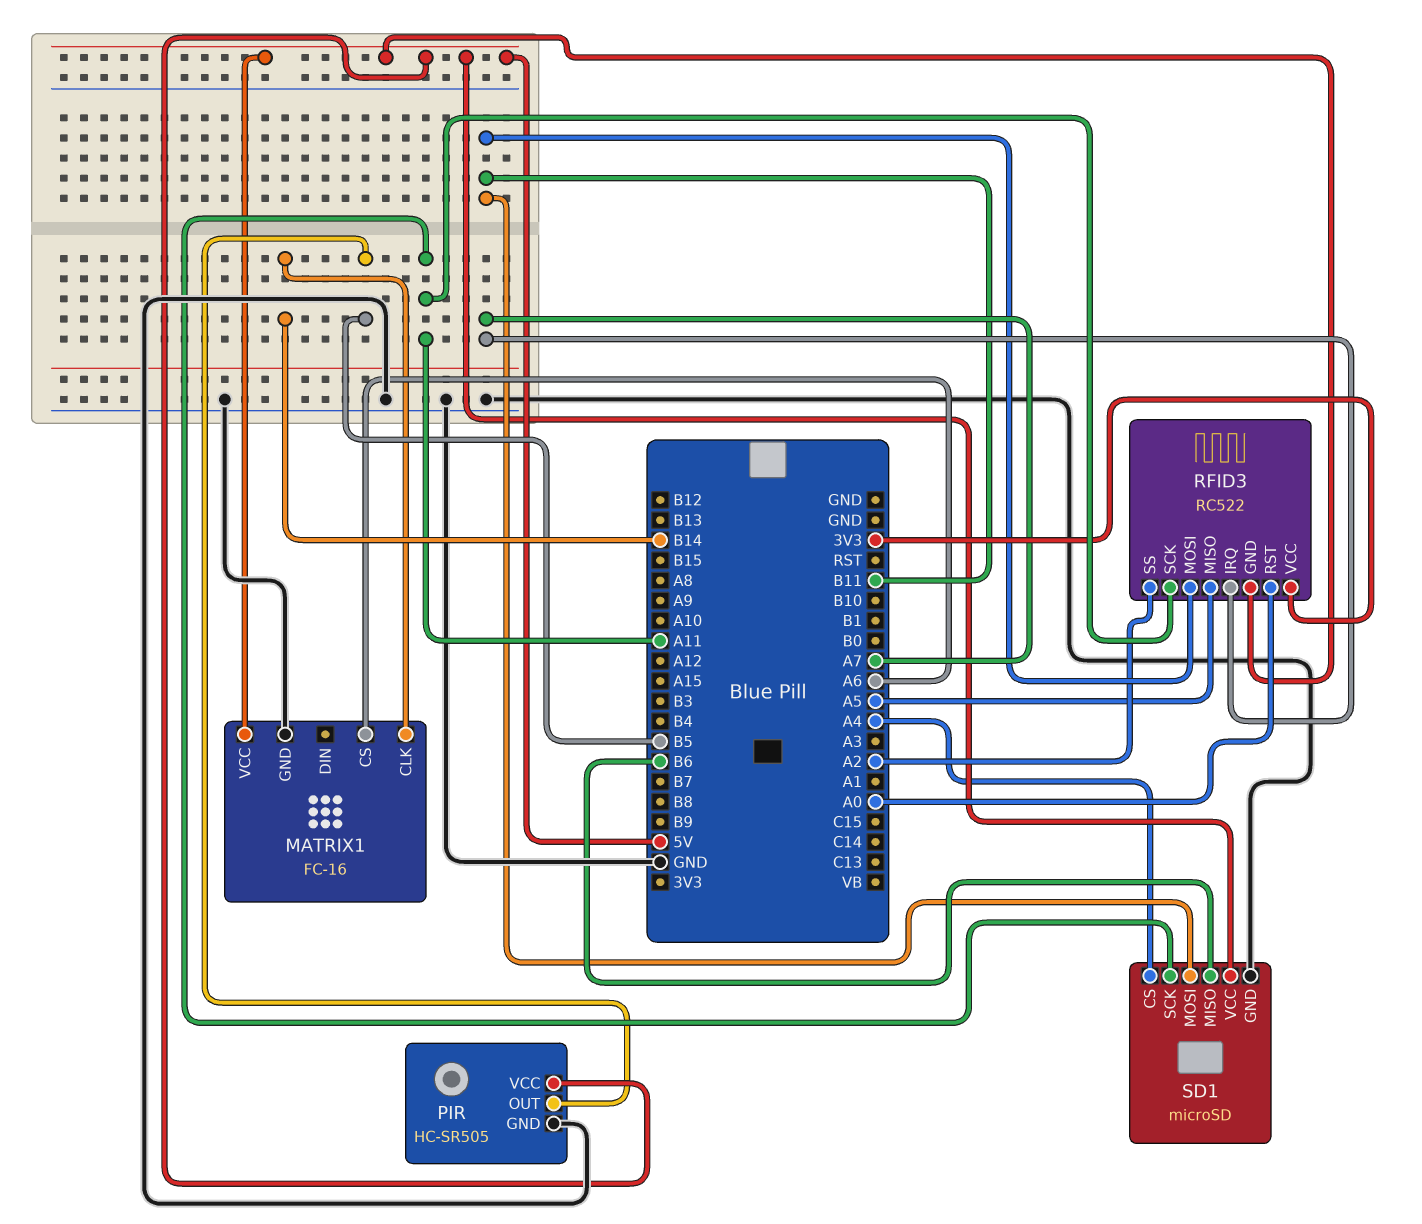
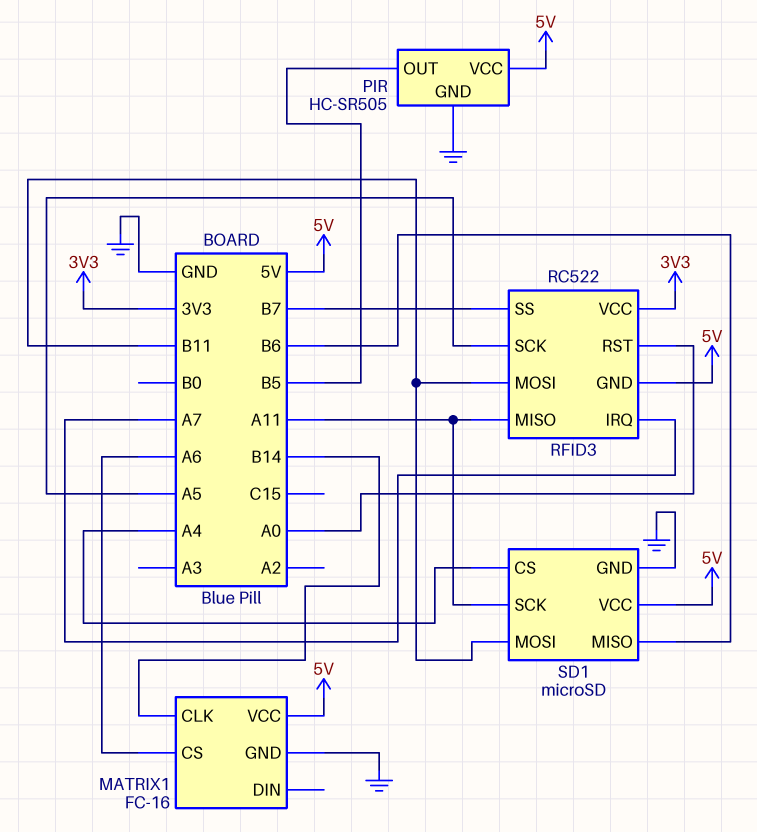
RFID3 pin MISO: A5 -> A11
RFID3 pin SCK: A11 -> A5
RFID3 pin SS: A2 -> B7

